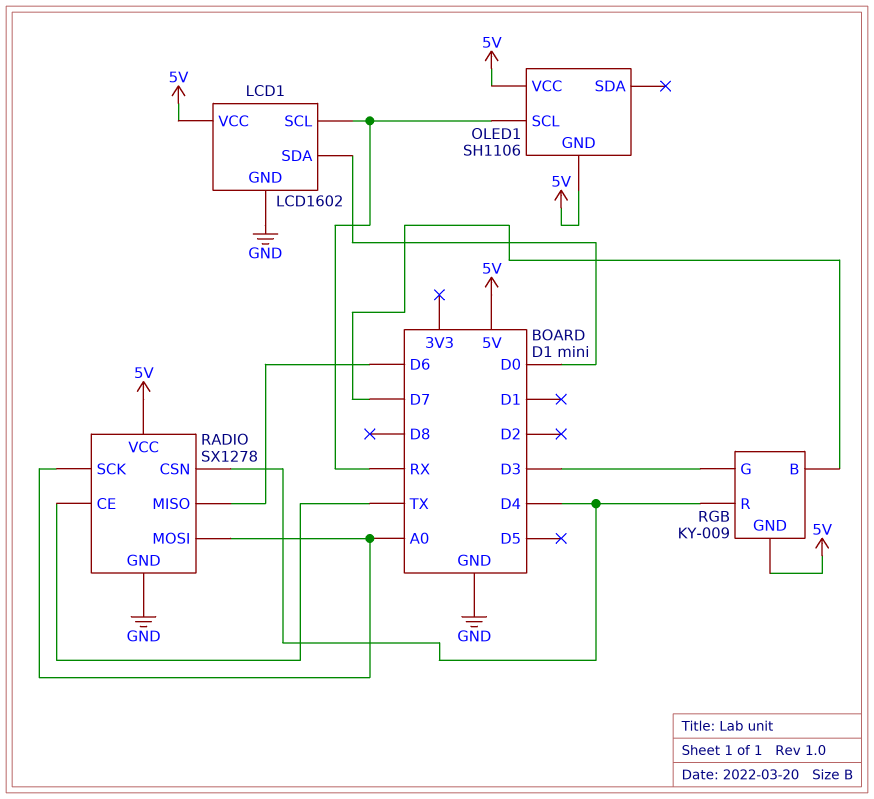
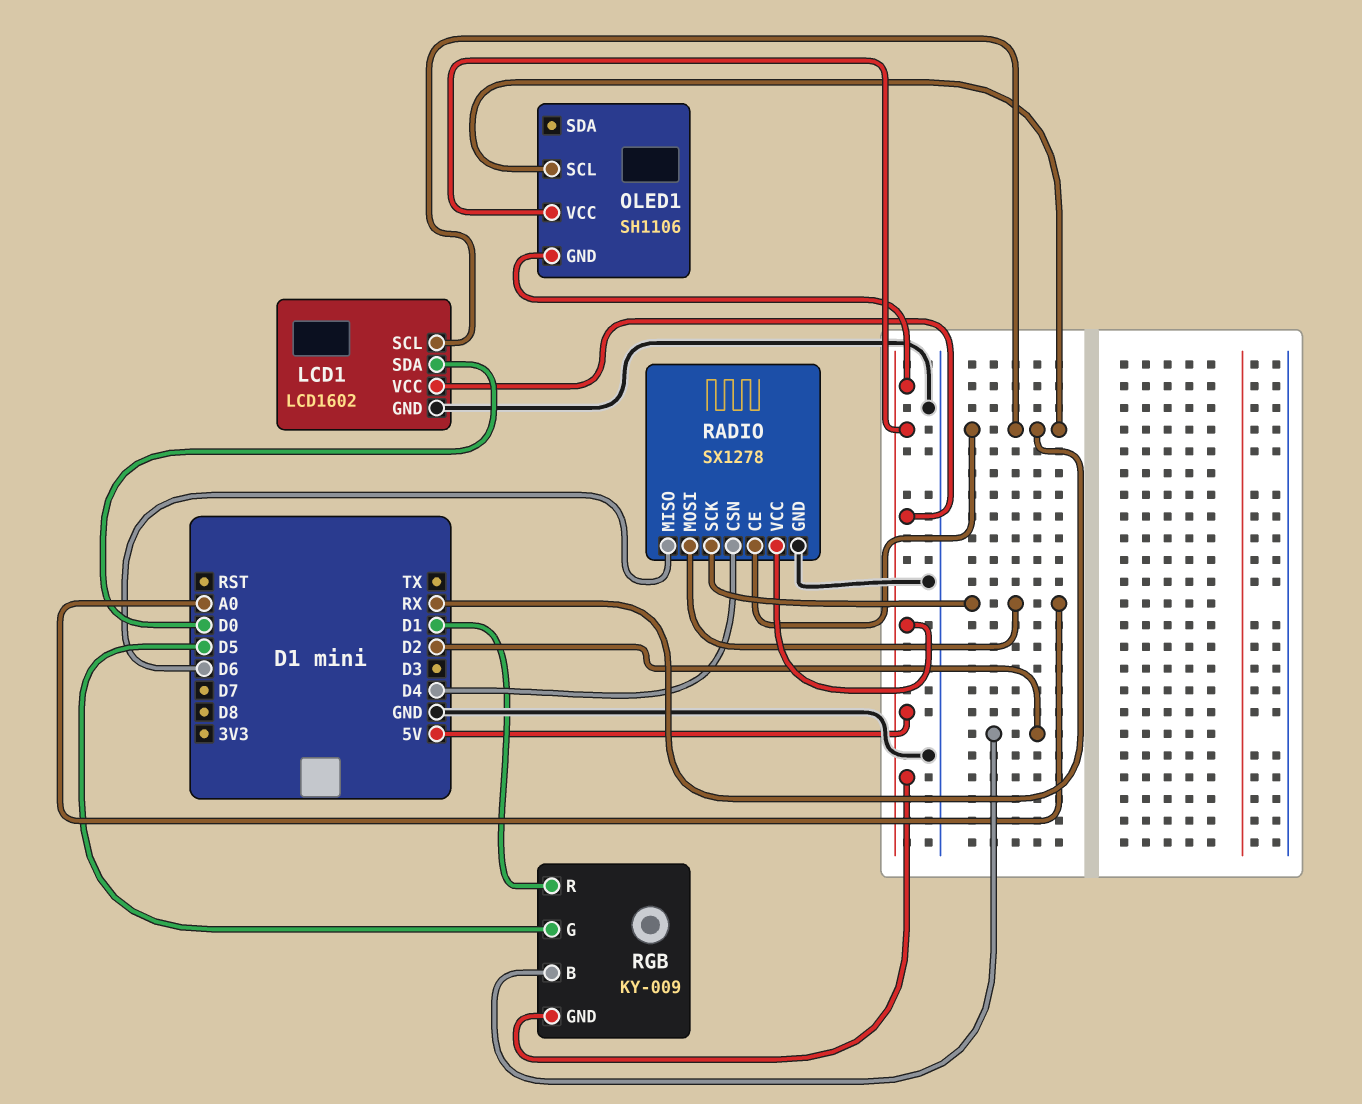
RADIO pin CE: TX -> RX
RGB pin B: D7 -> D2
RGB pin G: D3 -> D5
RGB pin R: D4 -> D1

